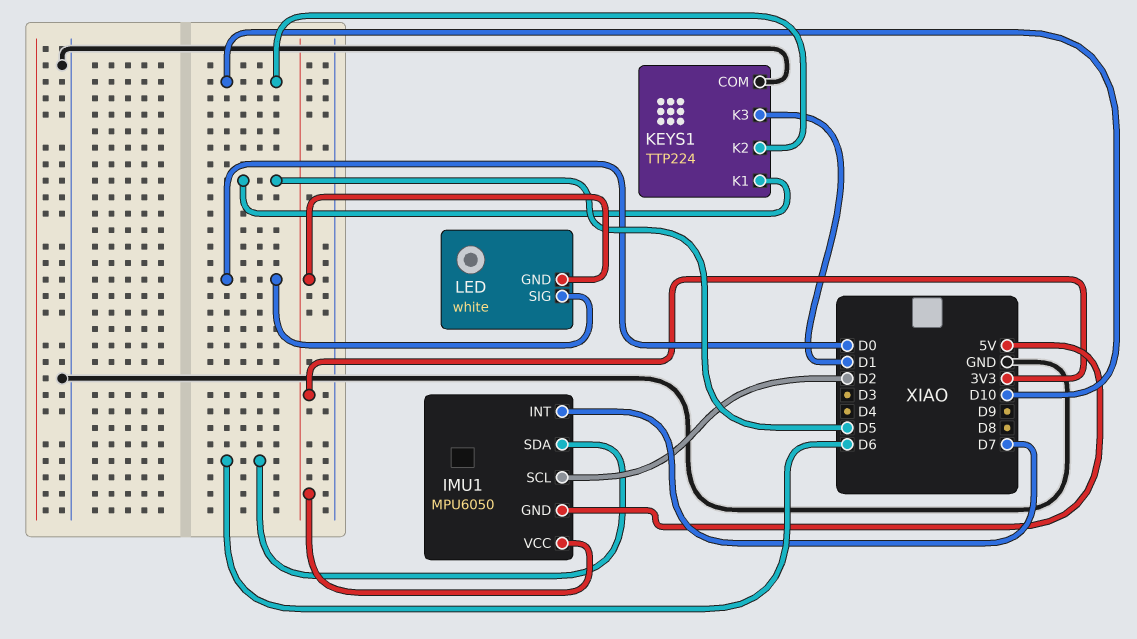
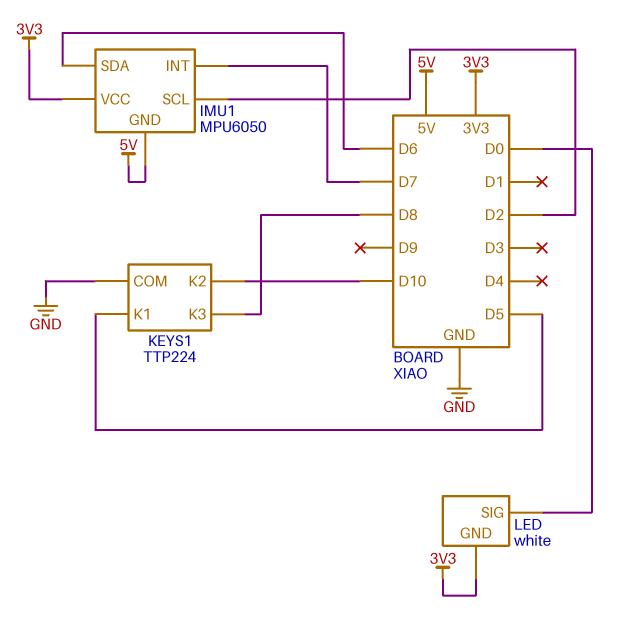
KEYS1 pin K3: D1 -> D8

